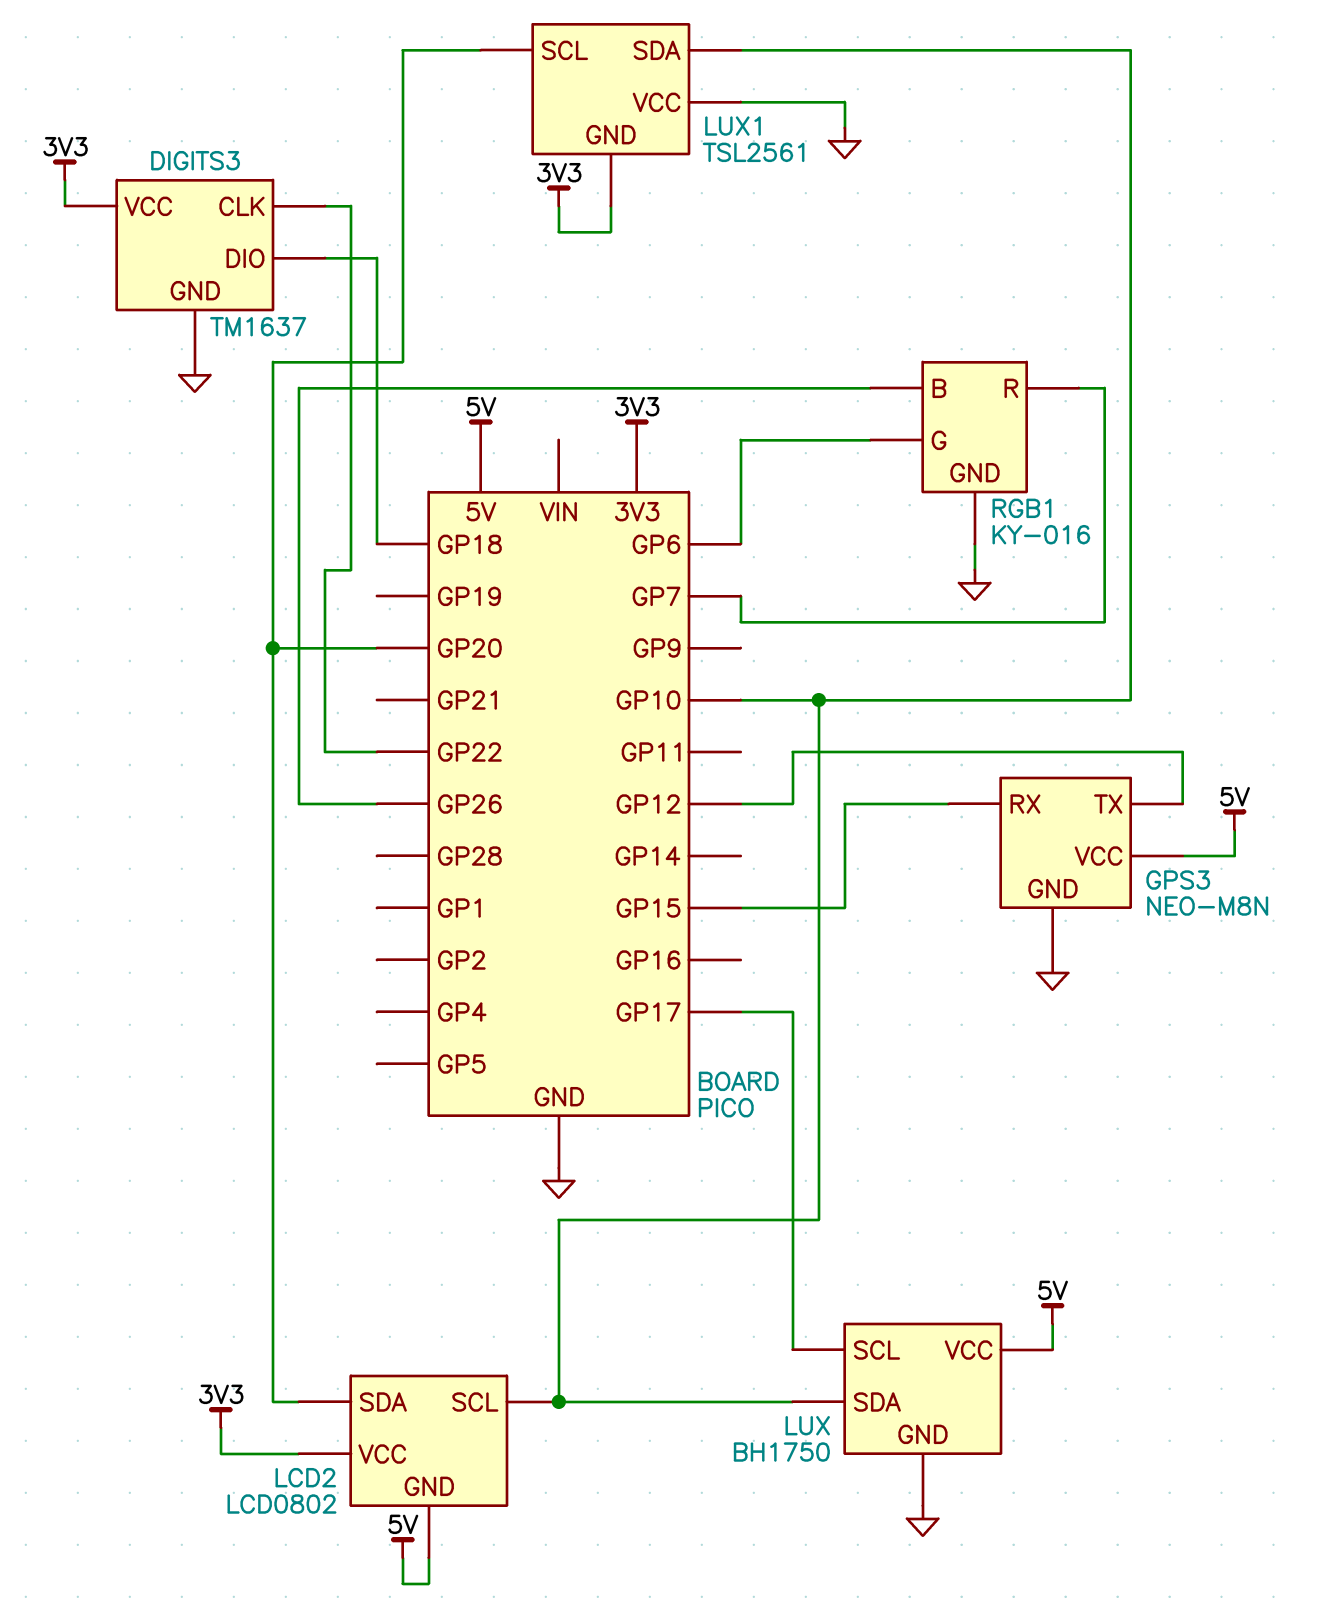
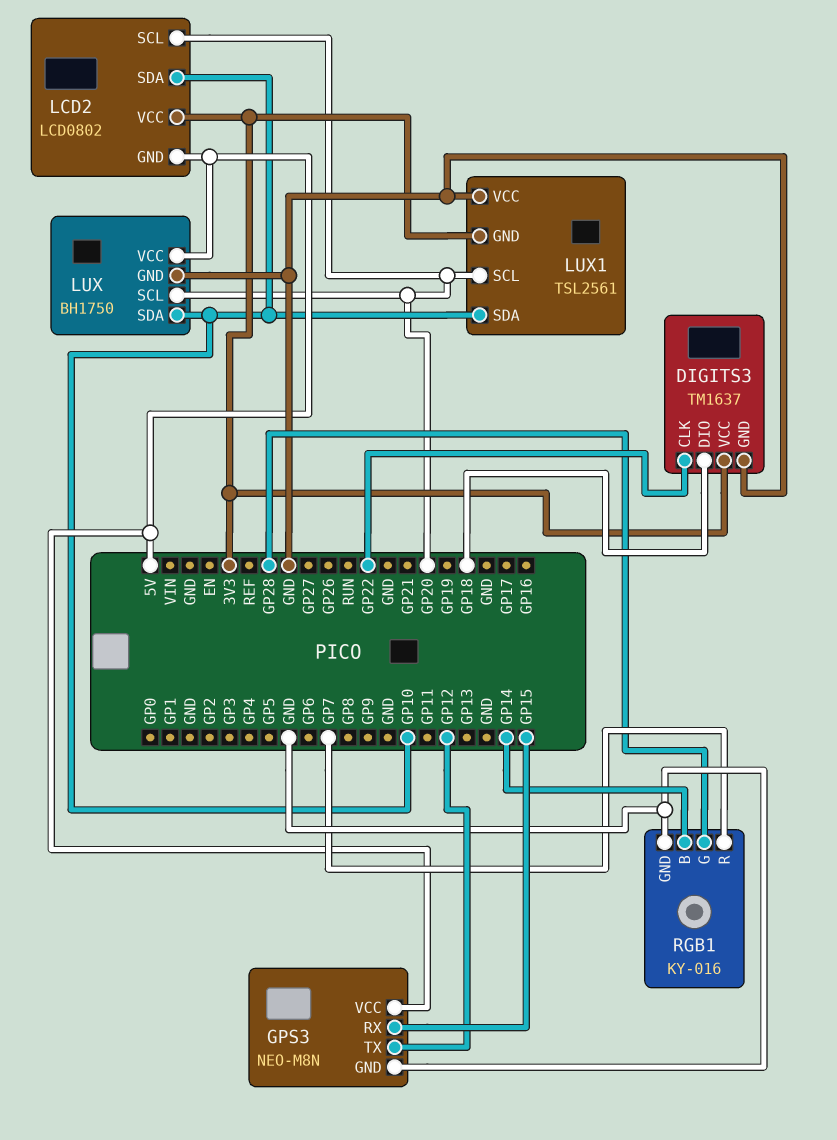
LCD2 pin SCL: GP10 -> GP20
LCD2 pin SDA: GP20 -> GP10
LUX pin SCL: GP17 -> GP20
RGB1 pin B: GP26 -> GP14
RGB1 pin G: GP6 -> GP28

